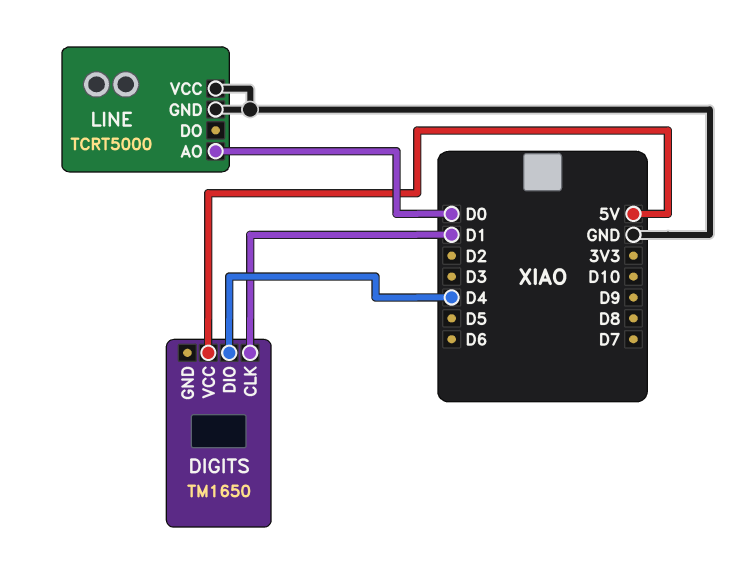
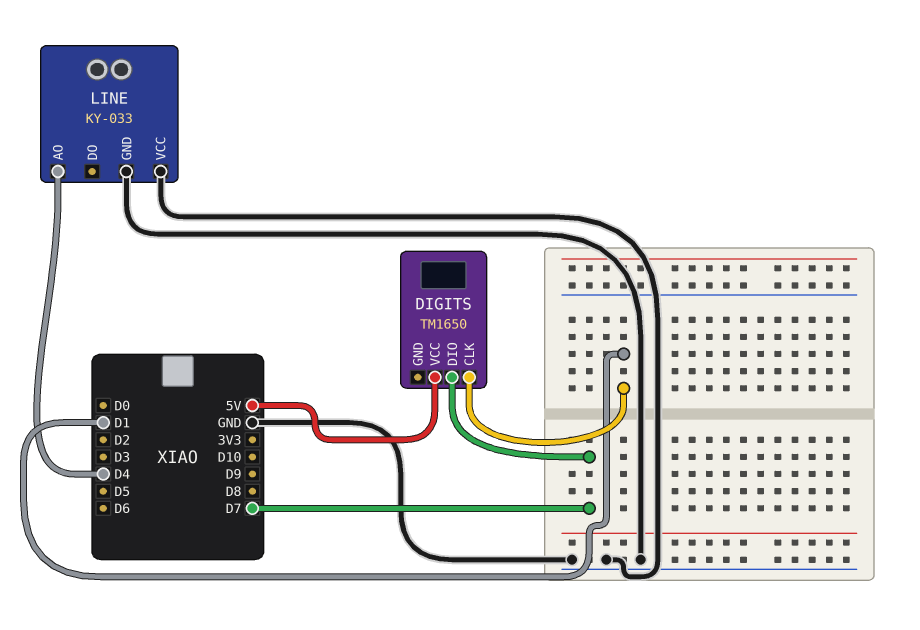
DIGITS pin DIO: D4 -> D7
LINE: TCRT5000 -> KY-033
LINE pin AO: D0 -> D4

